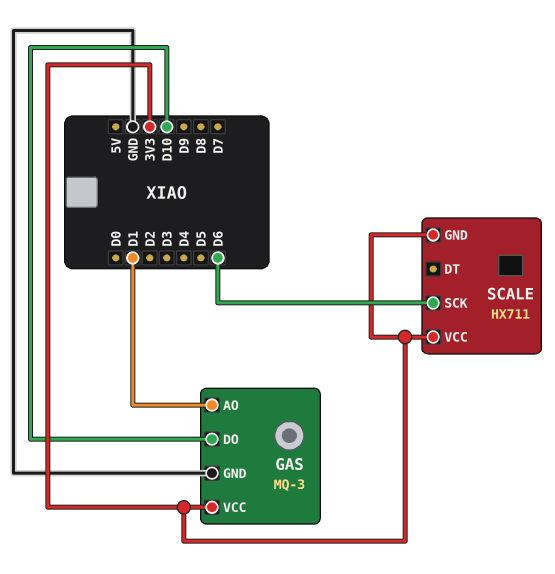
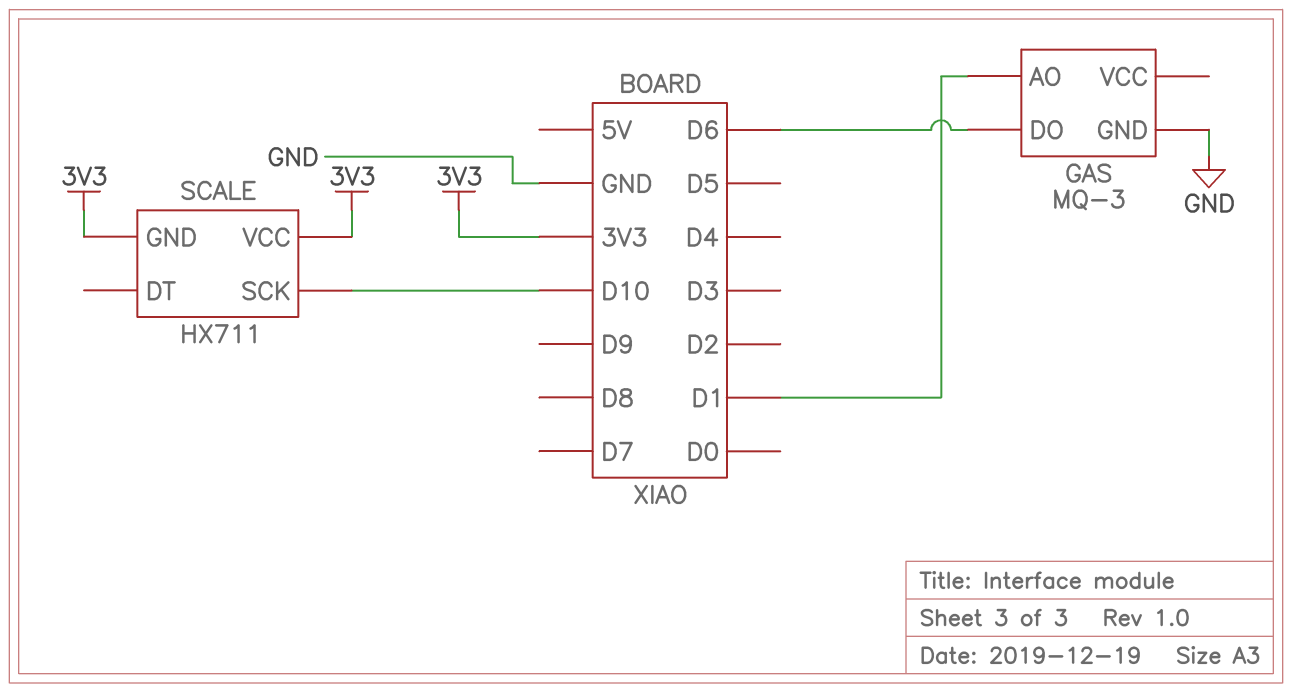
GAS pin DO: D10 -> D6
GAS pin VCC: 3V3 -> none
SCALE pin SCK: D6 -> D10

